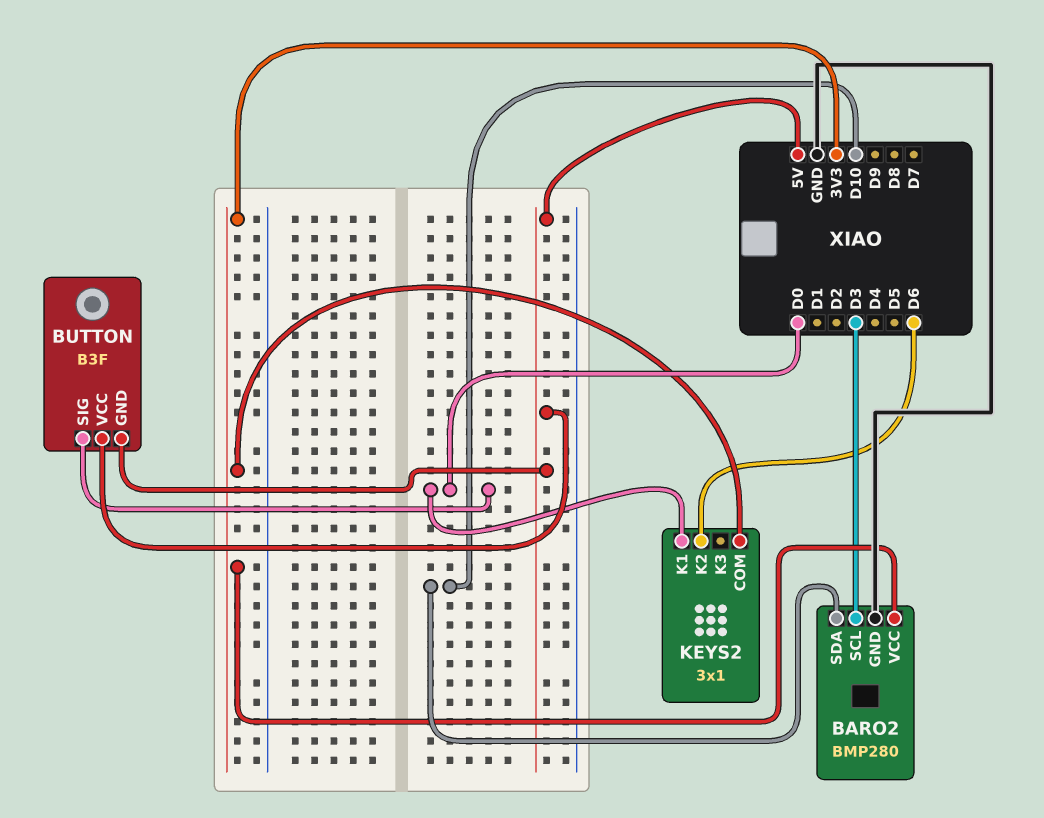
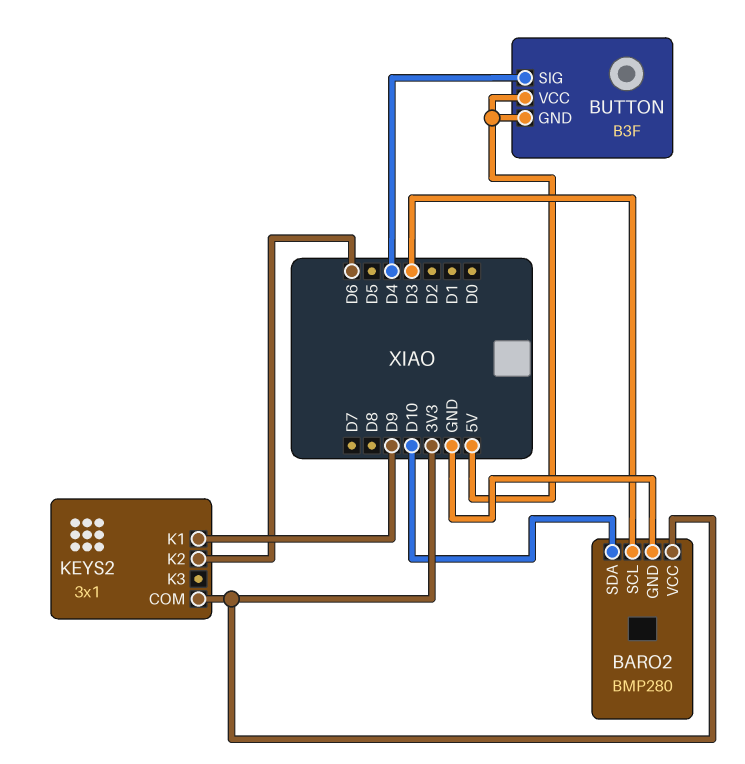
BUTTON pin SIG: D0 -> D4
KEYS2 pin K1: D0 -> D9

